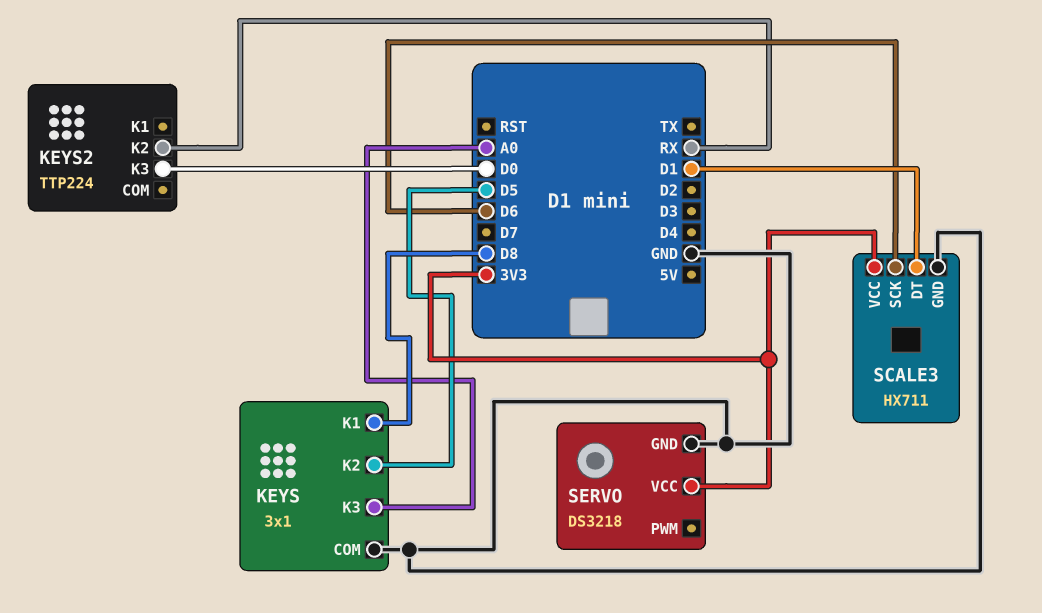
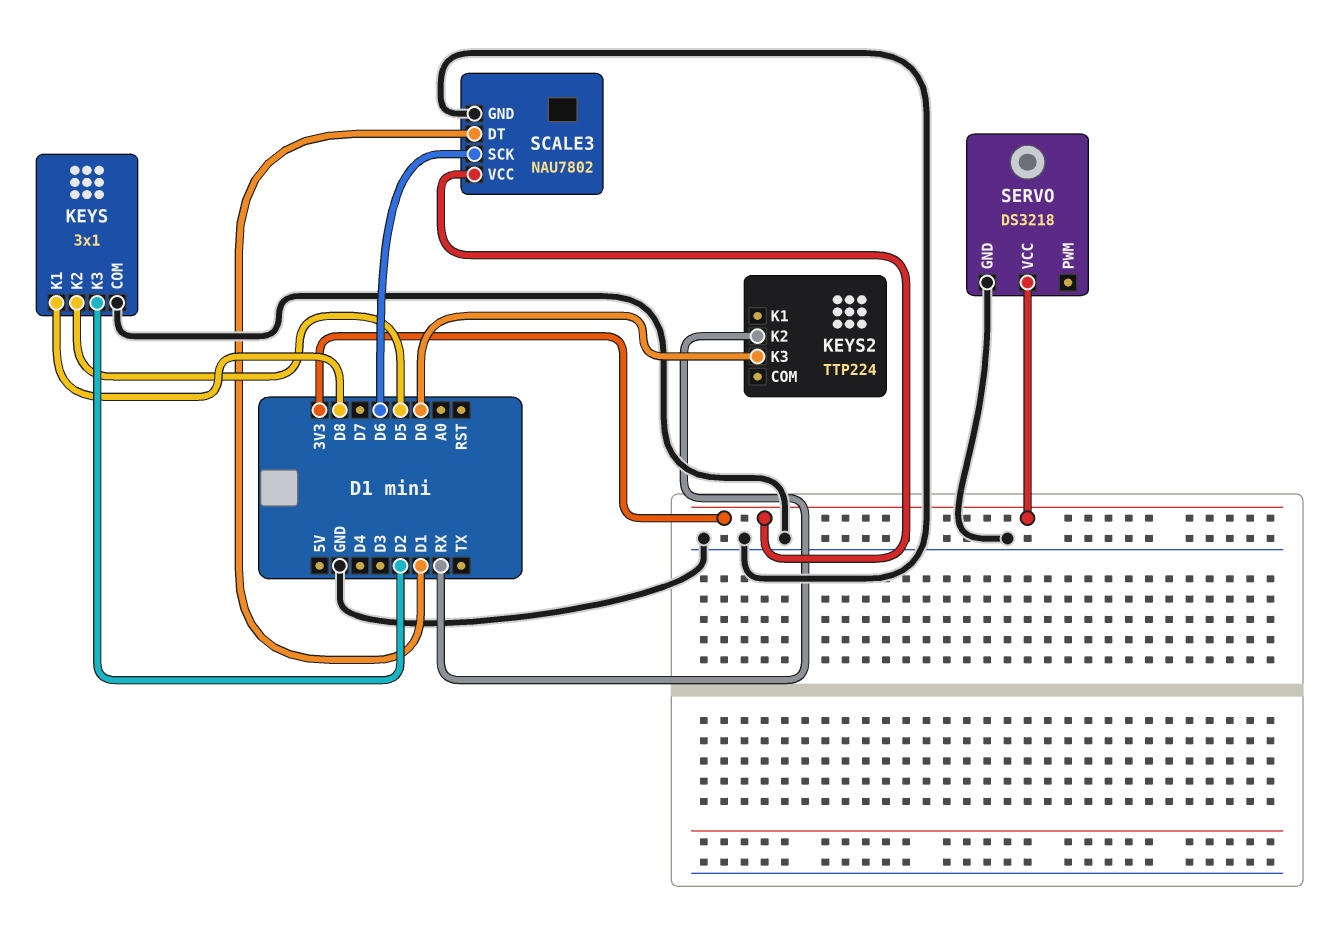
KEYS pin K3: A0 -> D2
SCALE3: HX711 -> NAU7802

